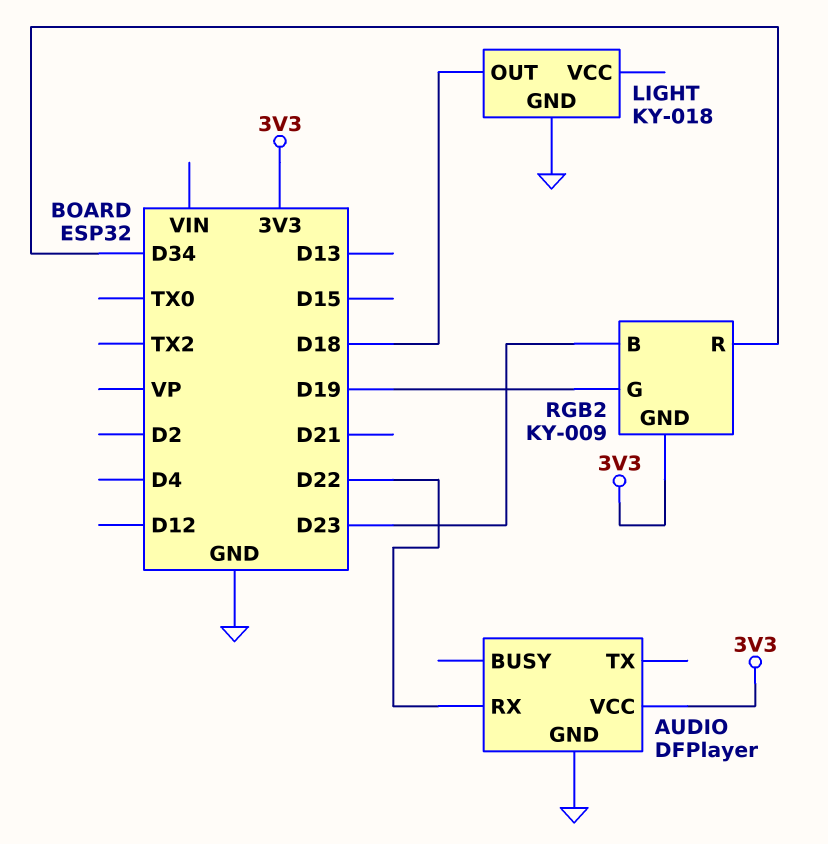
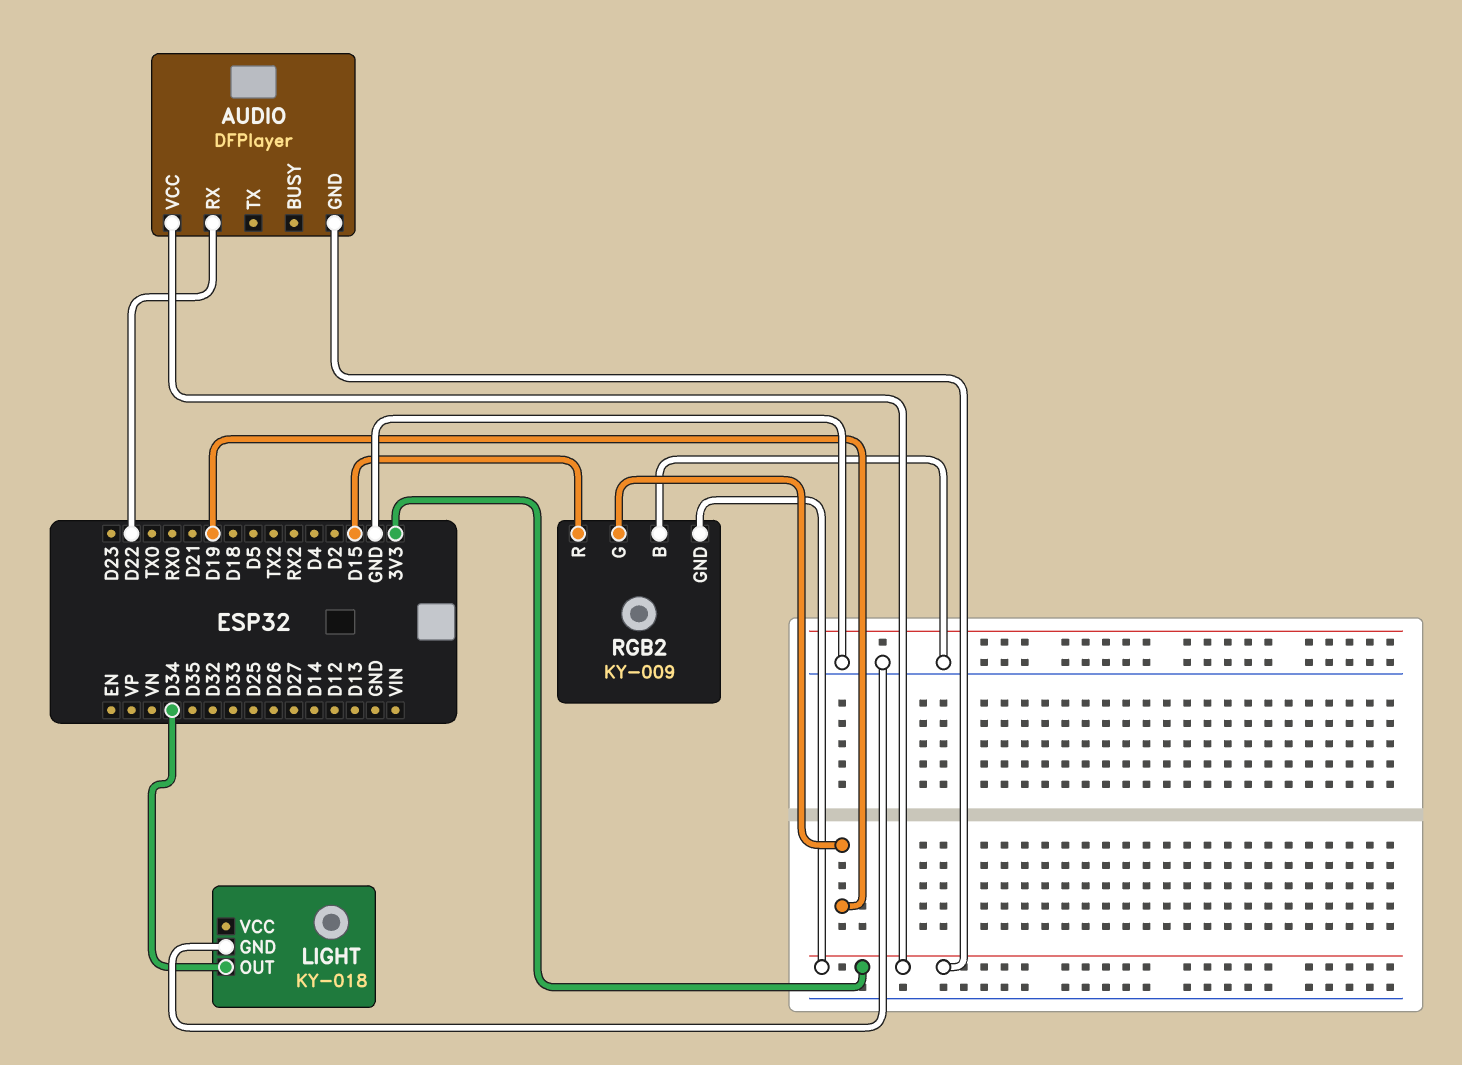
AUDIO pin GND: GND -> 3V3
LIGHT pin OUT: D18 -> D34
RGB2 pin B: D23 -> GND
RGB2 pin R: D34 -> D15

